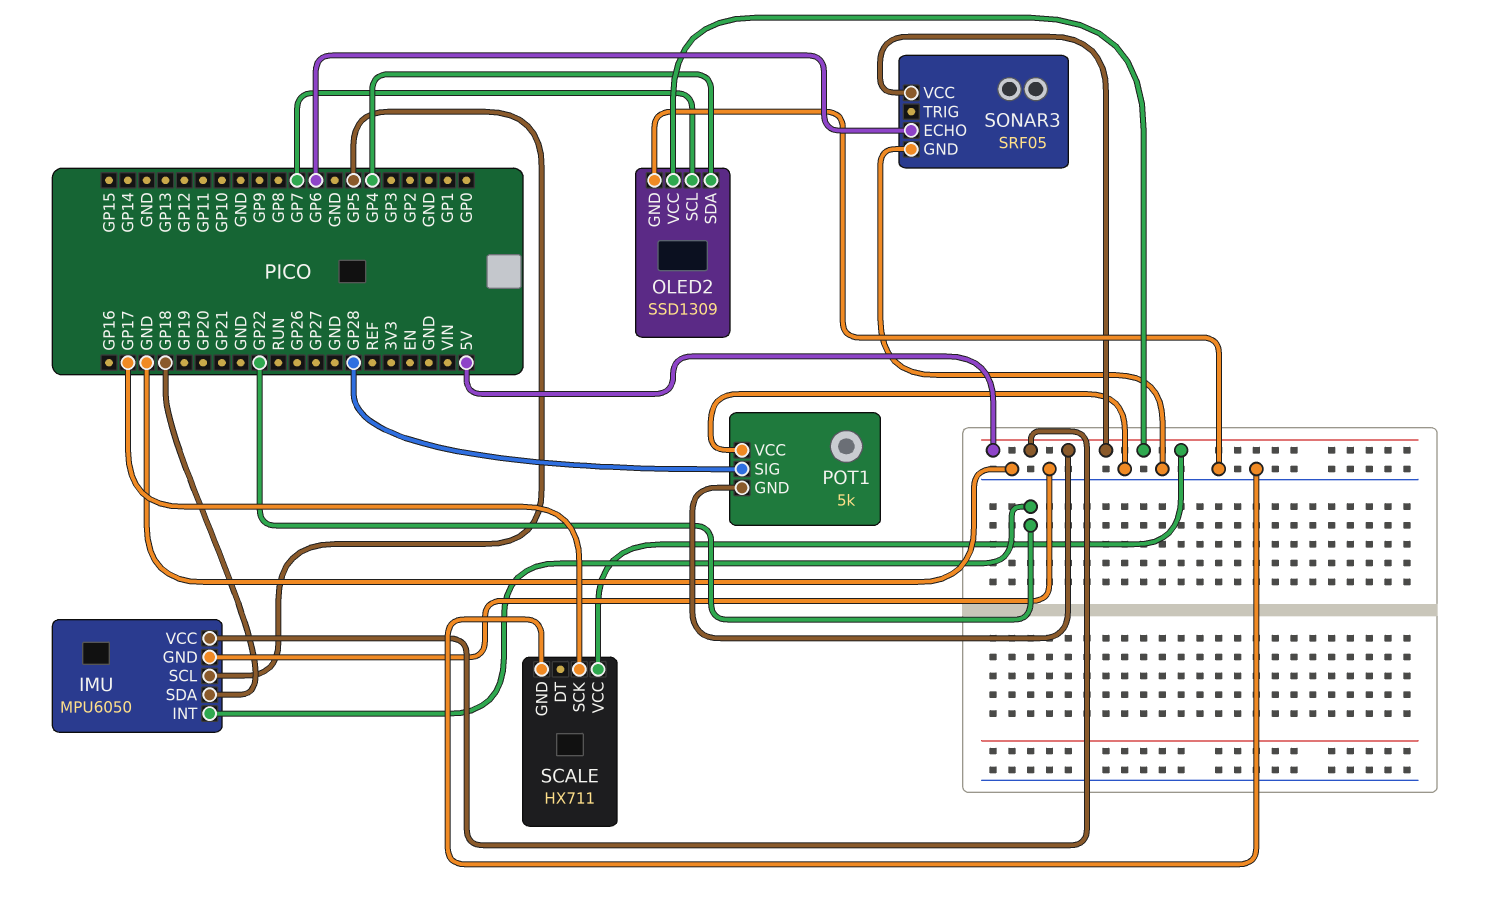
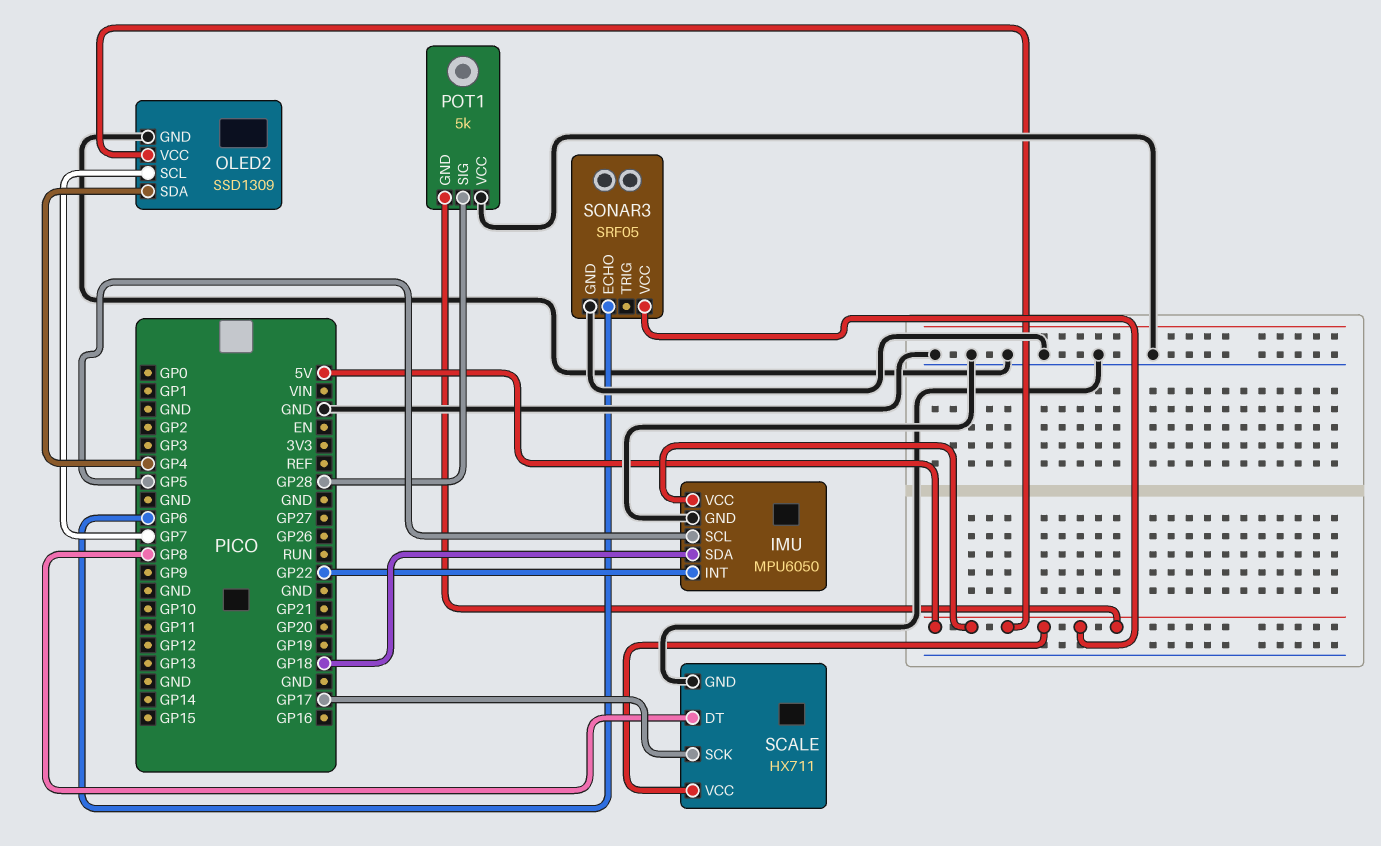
SCALE pin DT: none -> GP8

